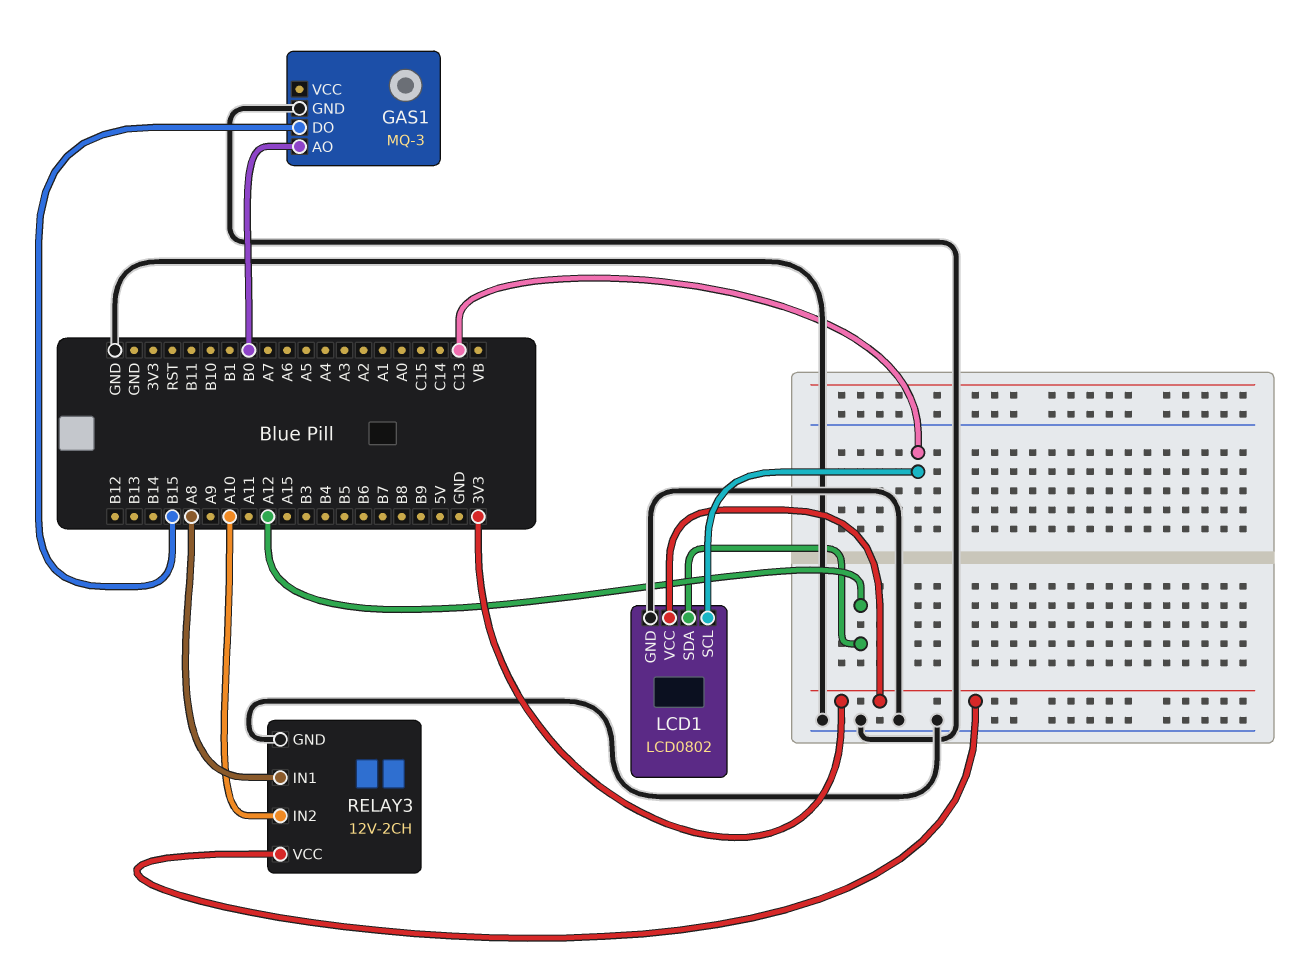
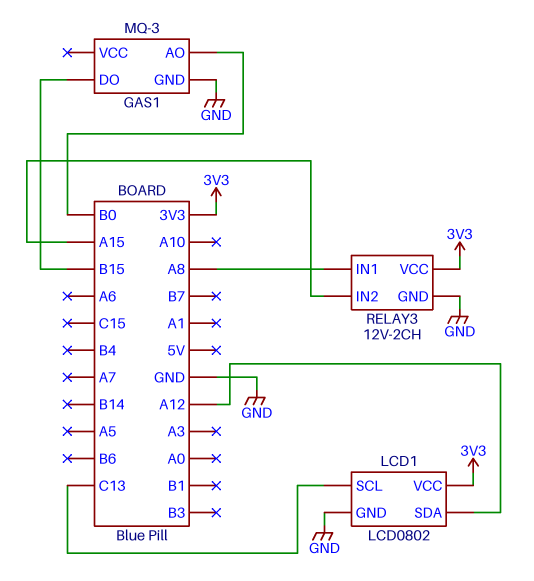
RELAY3 pin IN2: A10 -> A15

